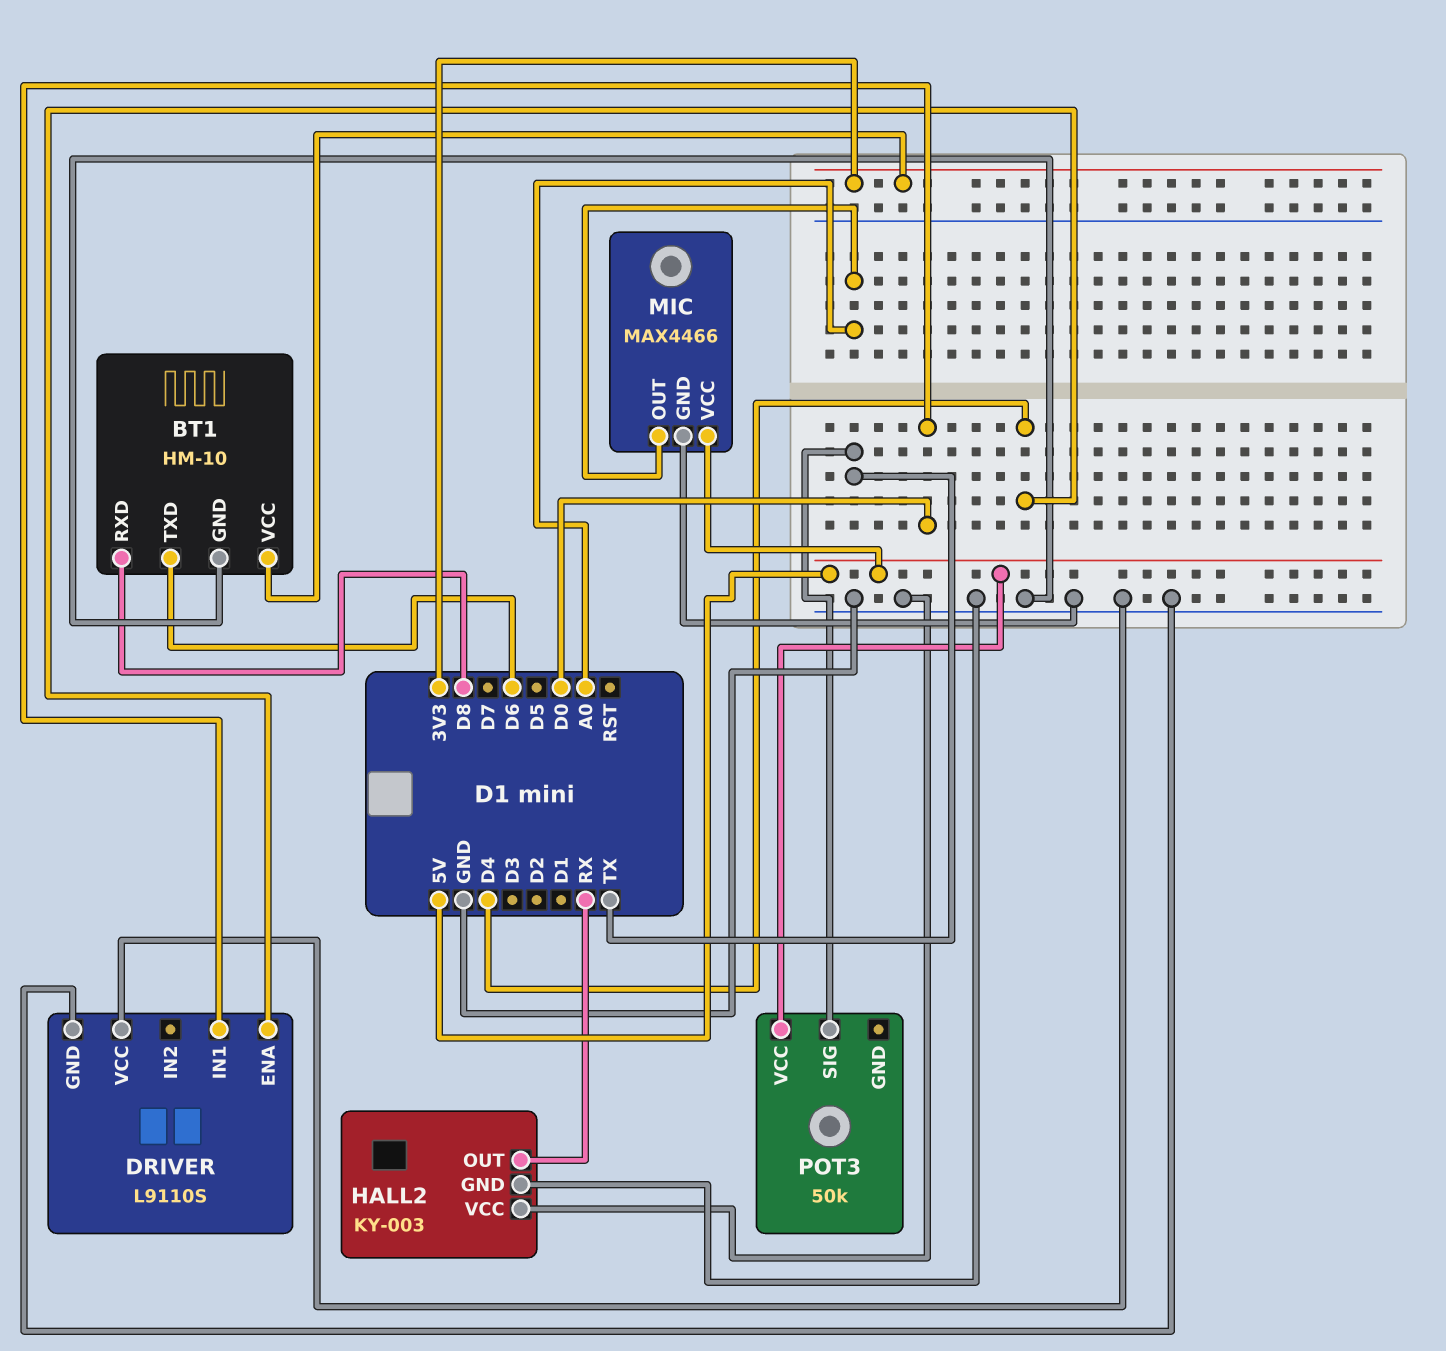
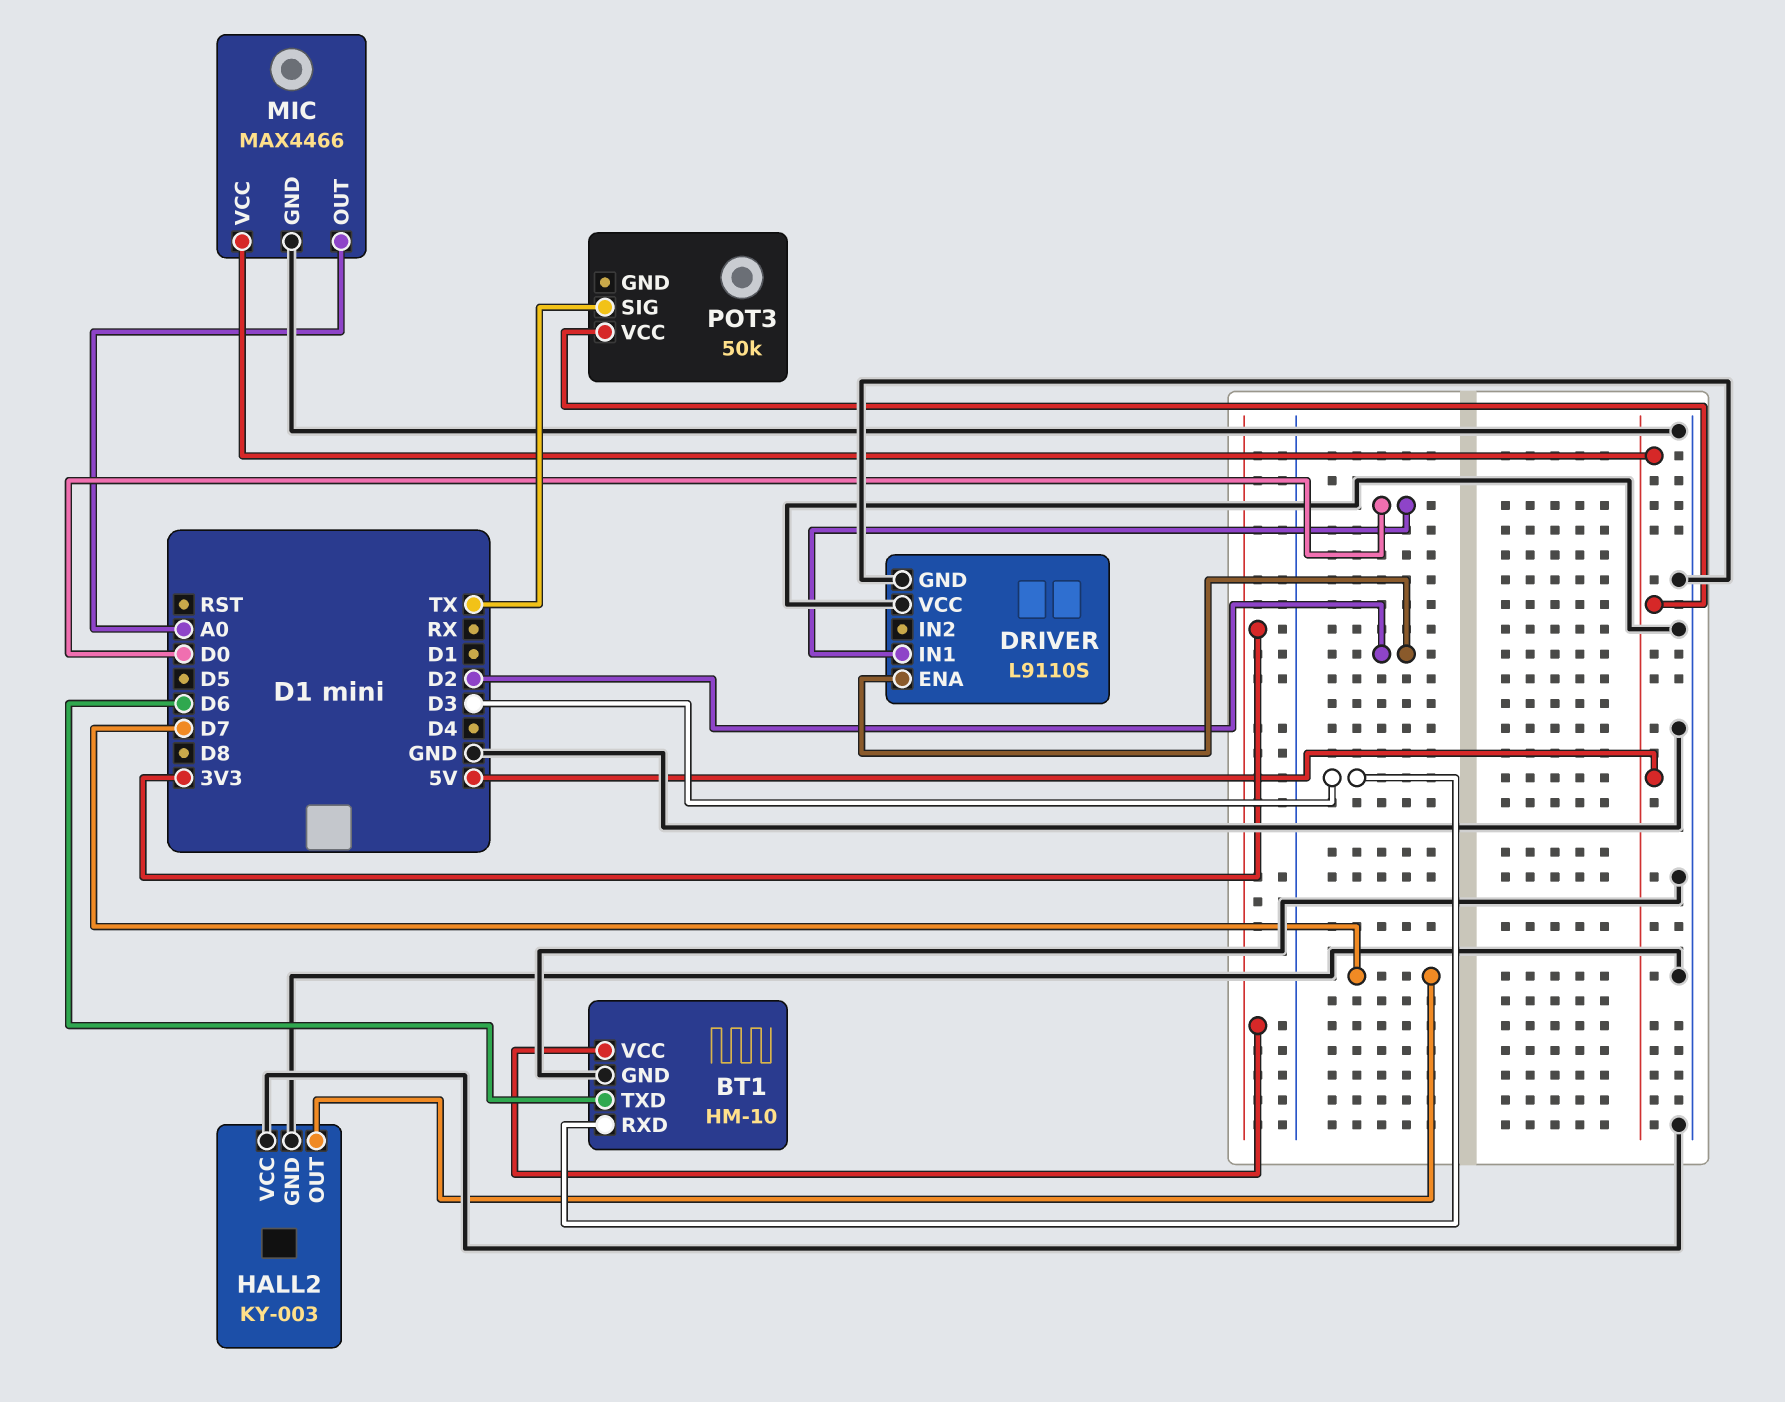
BT1 pin RXD: D8 -> D3
DRIVER pin ENA: D4 -> D2
HALL2 pin OUT: RX -> D7

